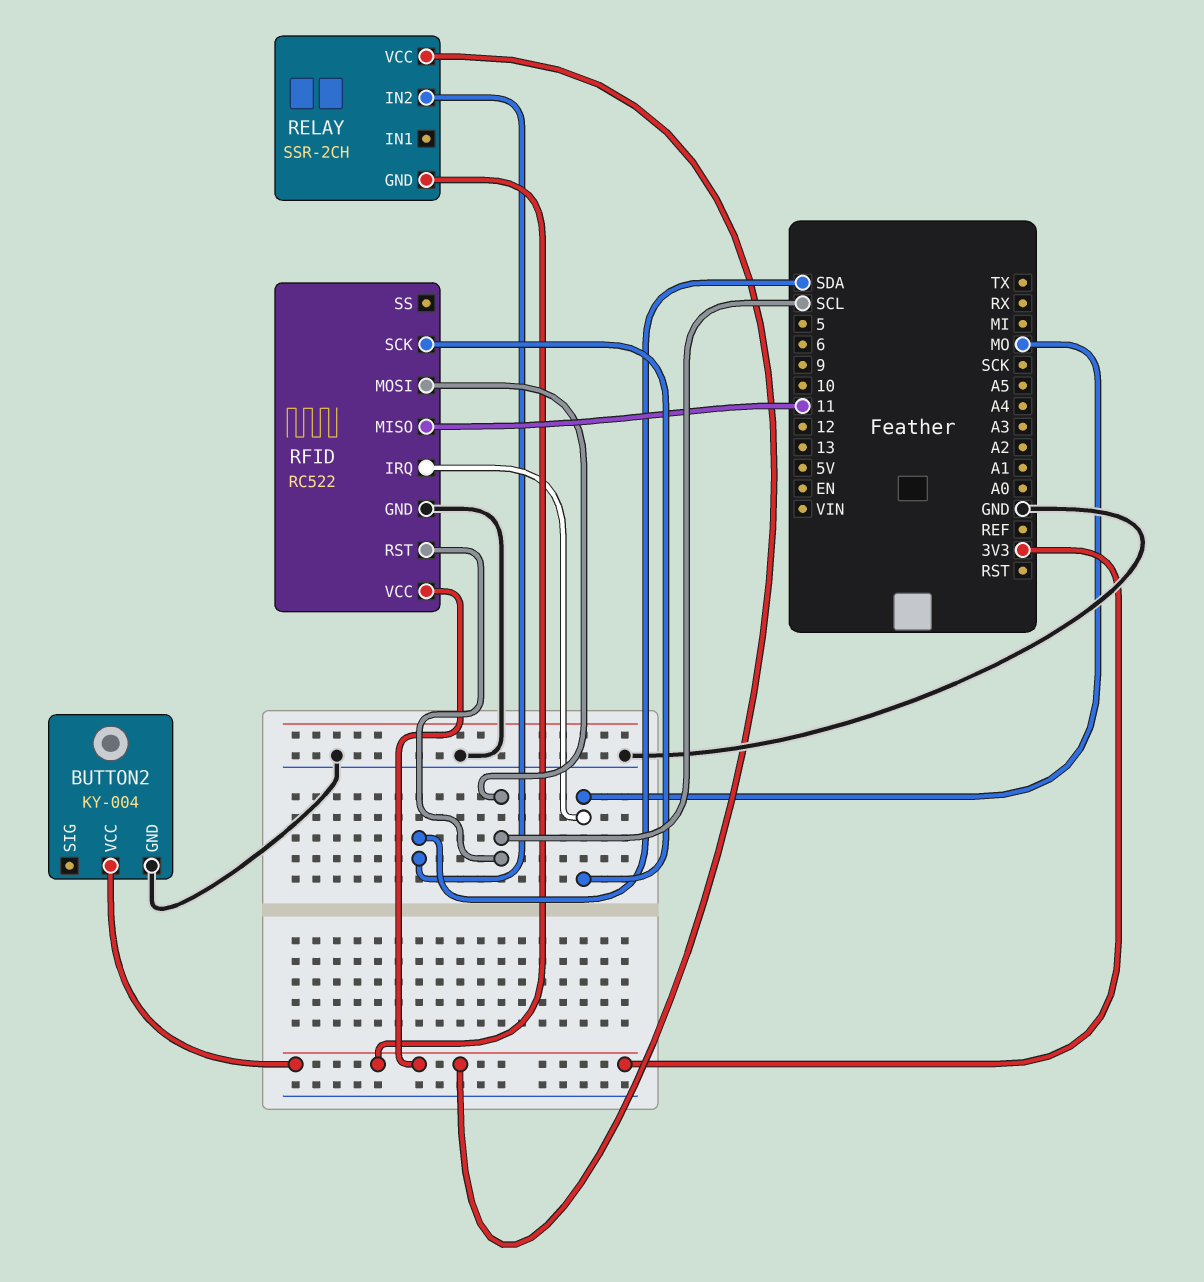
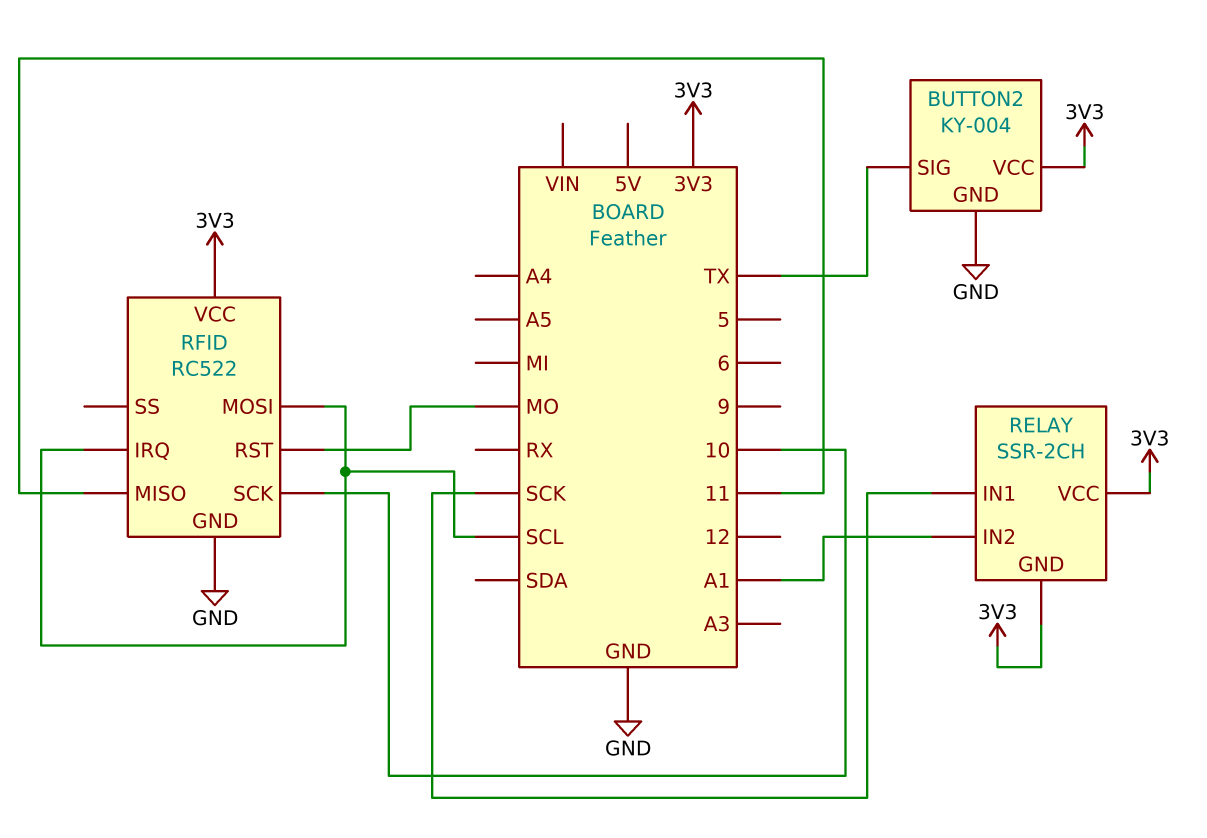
BUTTON2 pin SIG: none -> TX
RELAY pin IN1: none -> SCK
RELAY pin IN2: SDA -> A1
RFID pin IRQ: MO -> SCL
RFID pin RST: SCL -> MO
RFID pin SCK: MO -> 10

